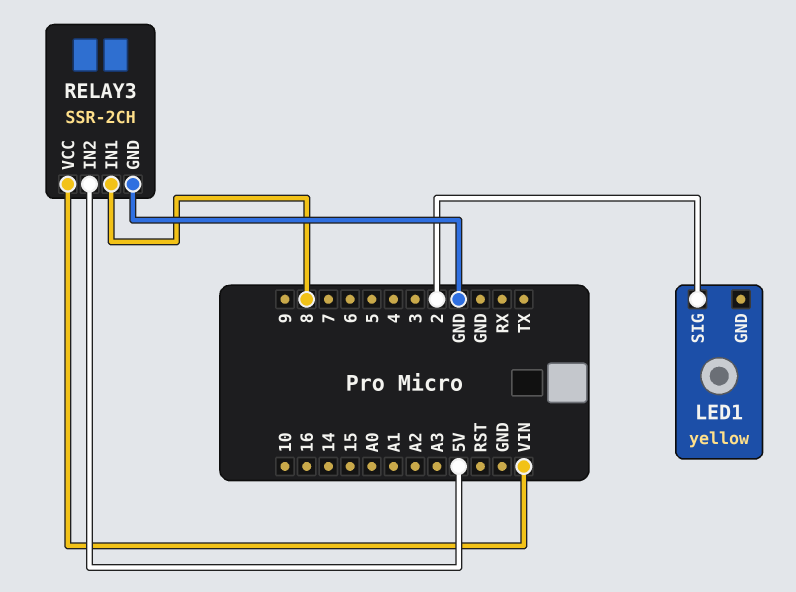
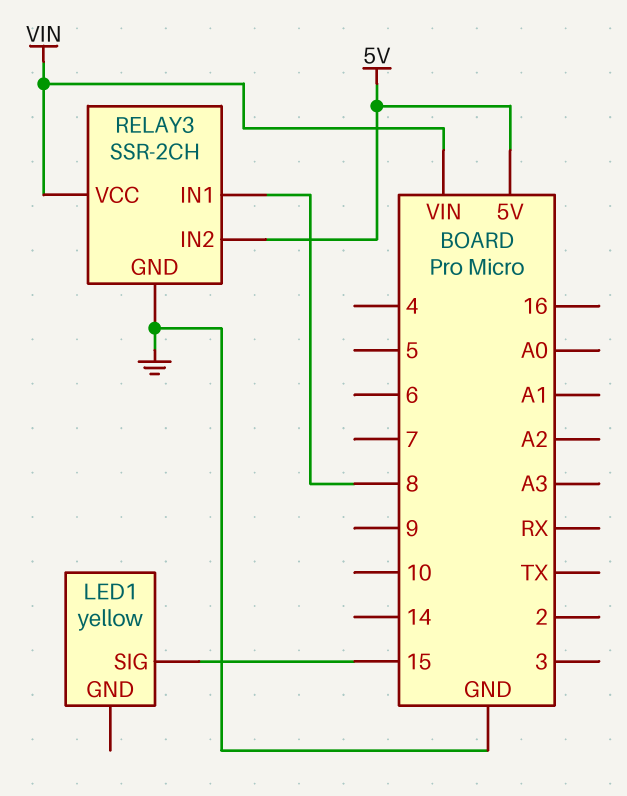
LED1 pin SIG: 2 -> 15

